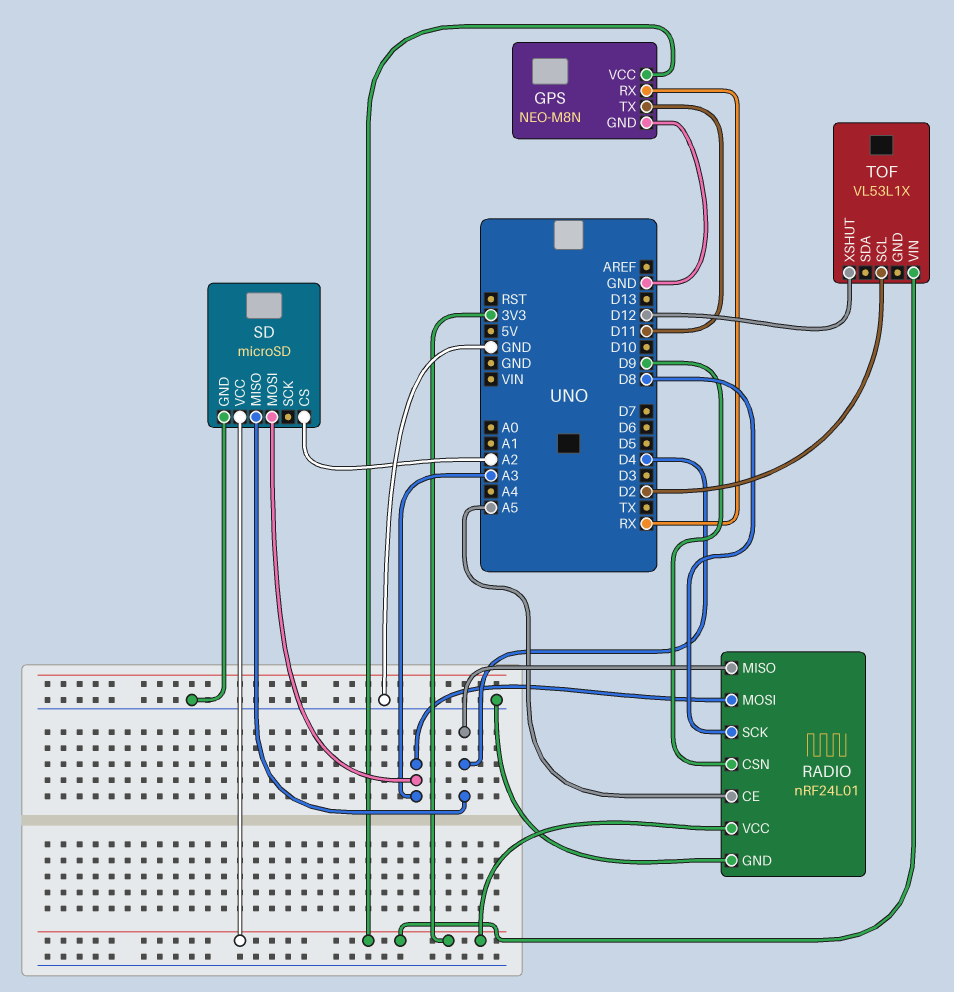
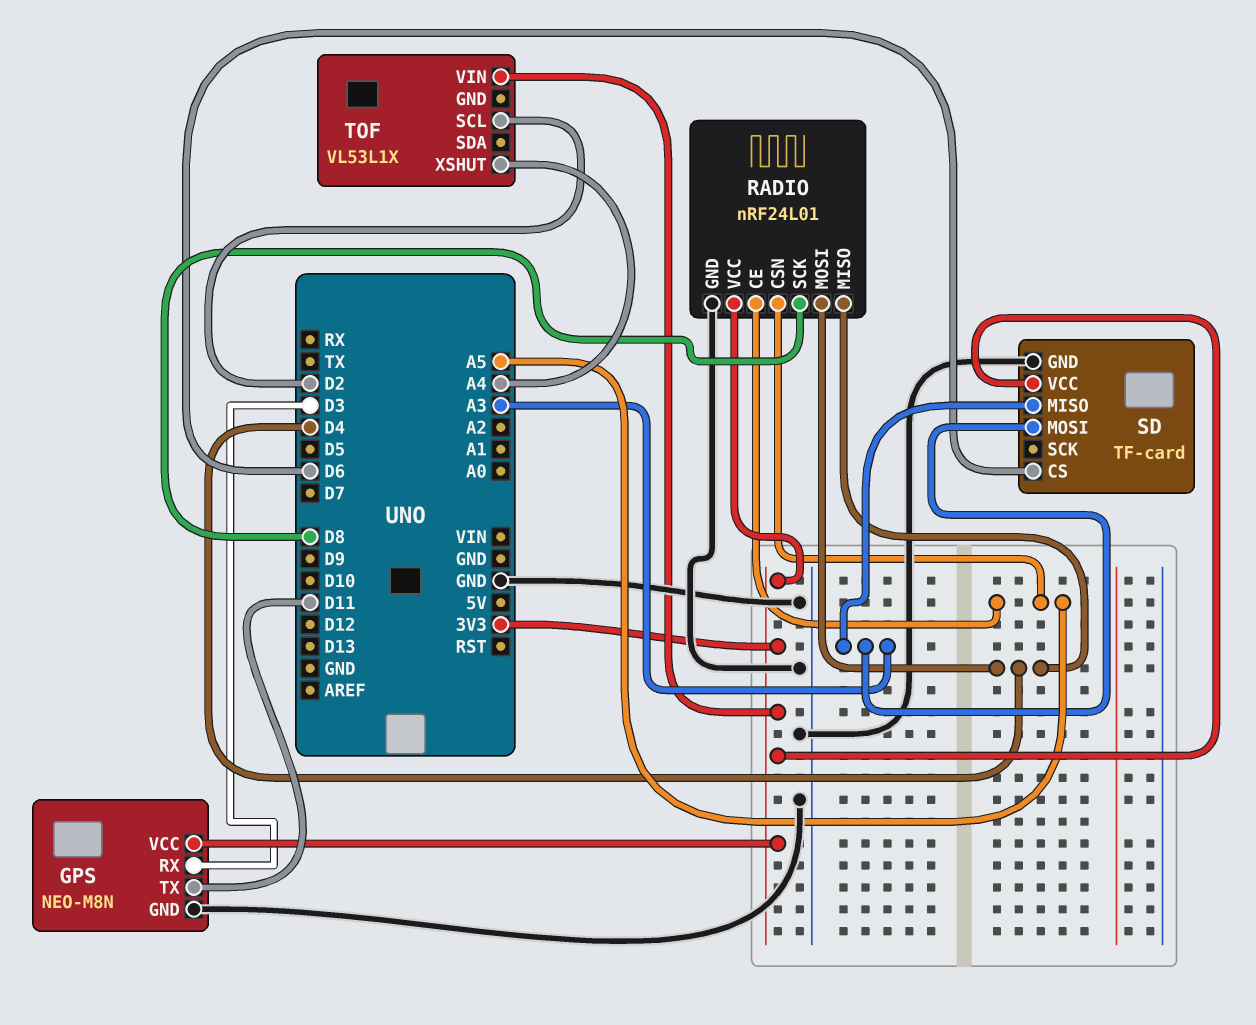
GPS pin RX: RX -> D3
RADIO pin CSN: D9 -> A5
RADIO pin MOSI: A3 -> D4
SD: microSD -> TF-card
SD pin CS: A2 -> D6
SD pin MISO: D4 -> A3
TOF pin XSHUT: D12 -> A4

